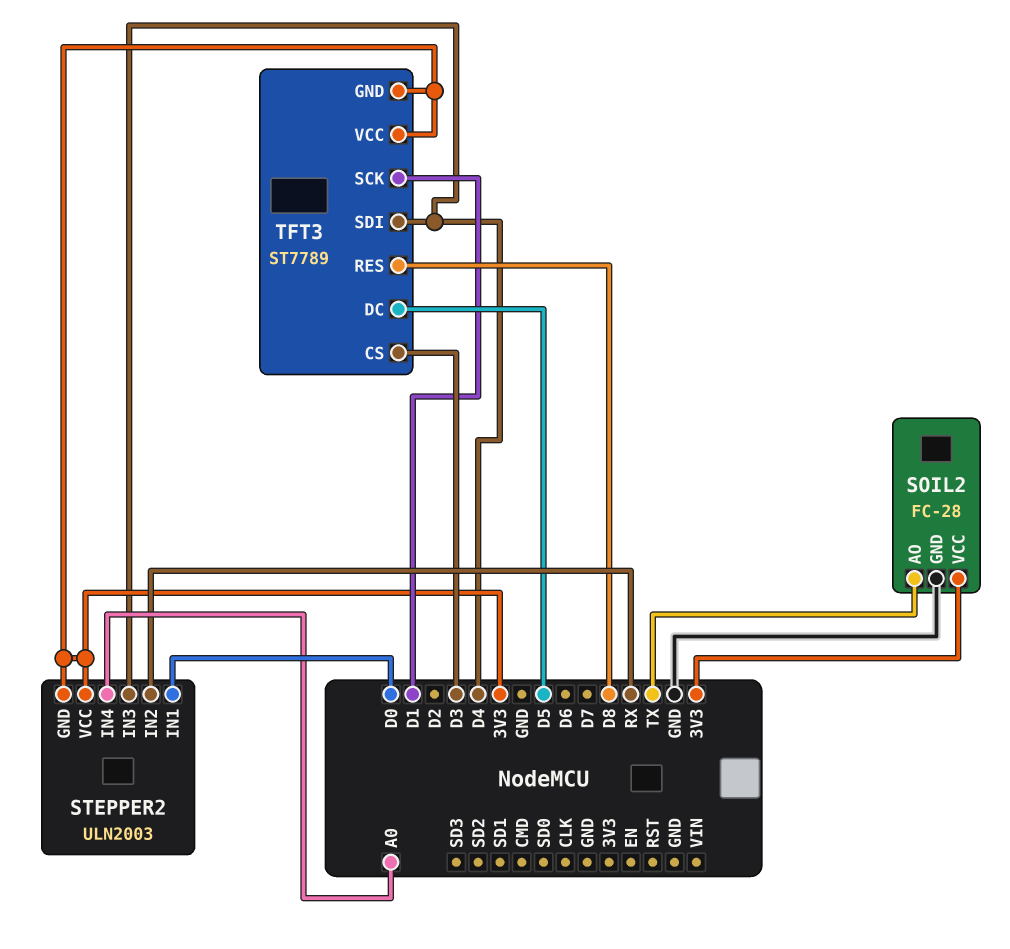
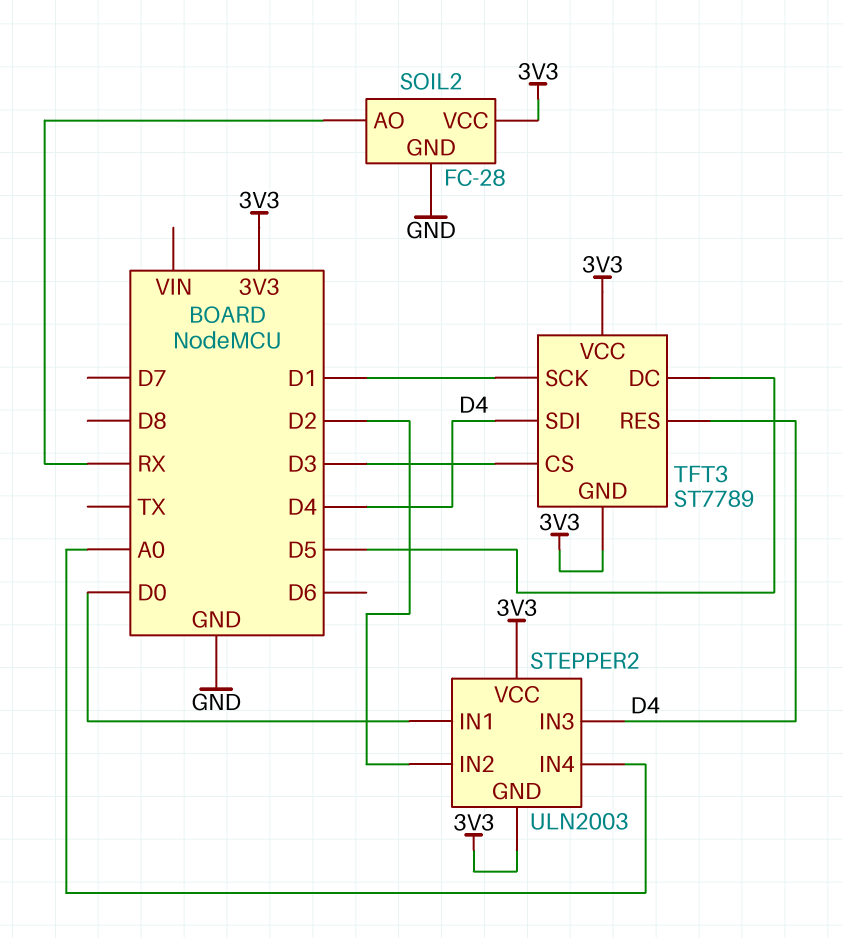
SOIL2 pin AO: TX -> RX
STEPPER2 pin IN2: RX -> D2
TFT3 pin RES: D8 -> D4

